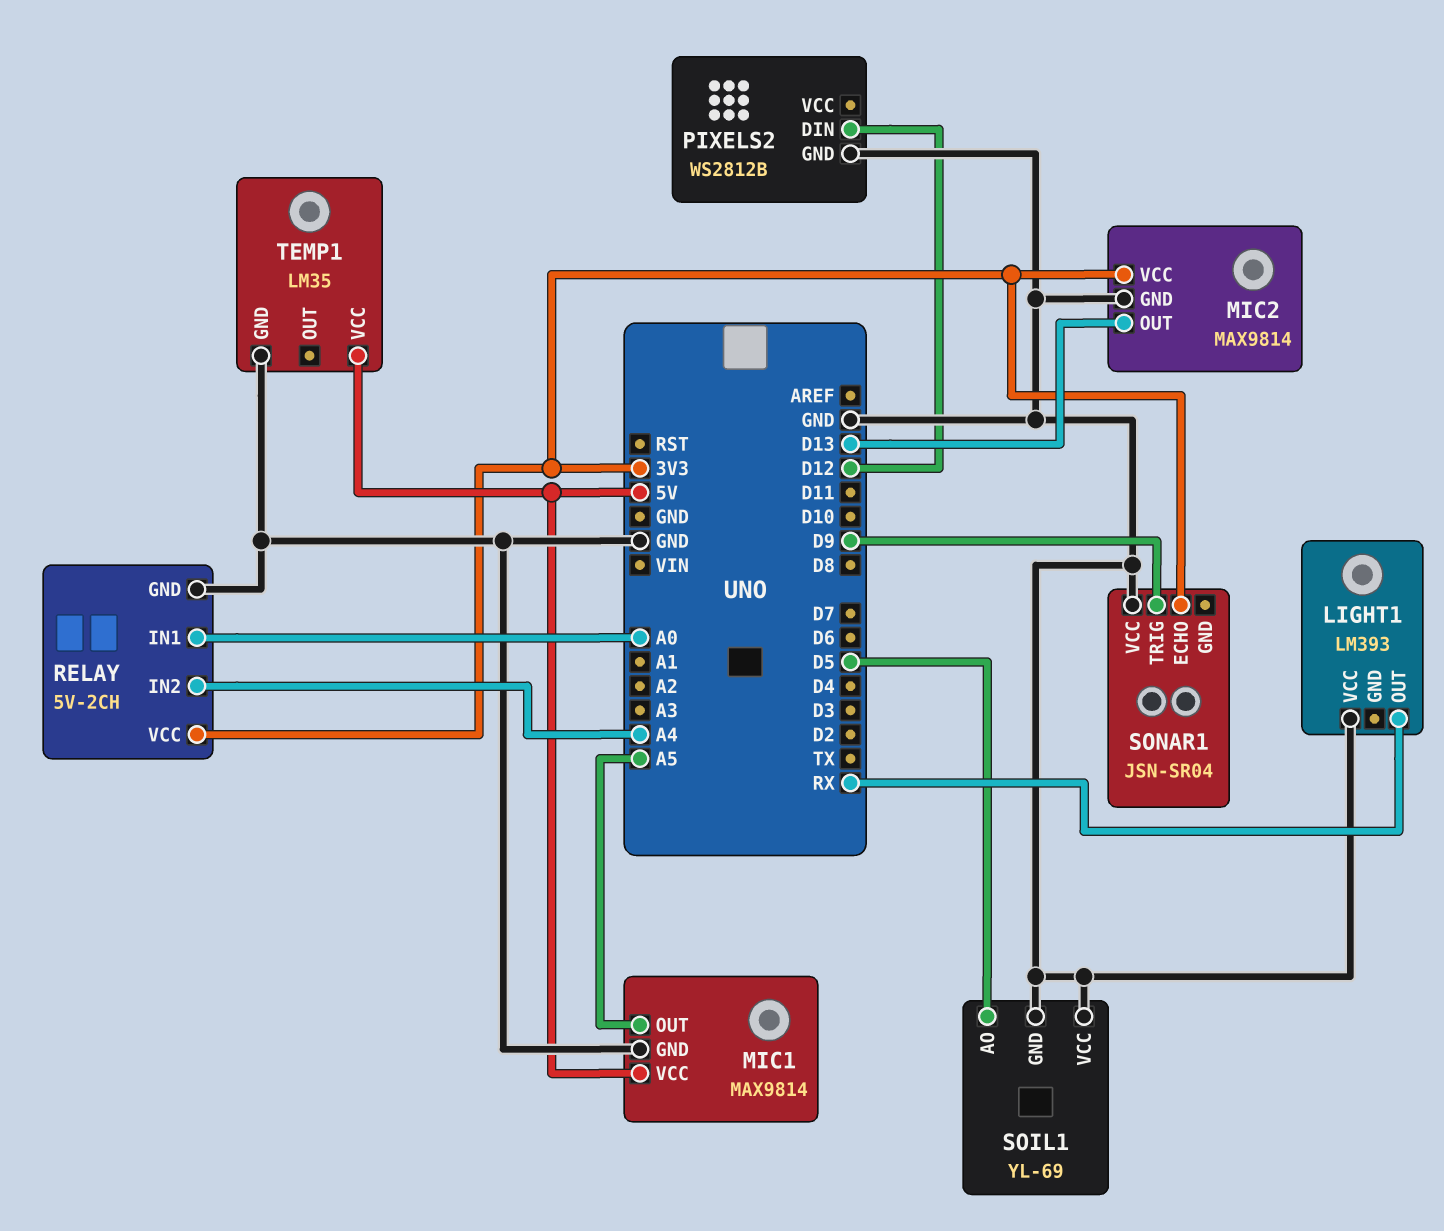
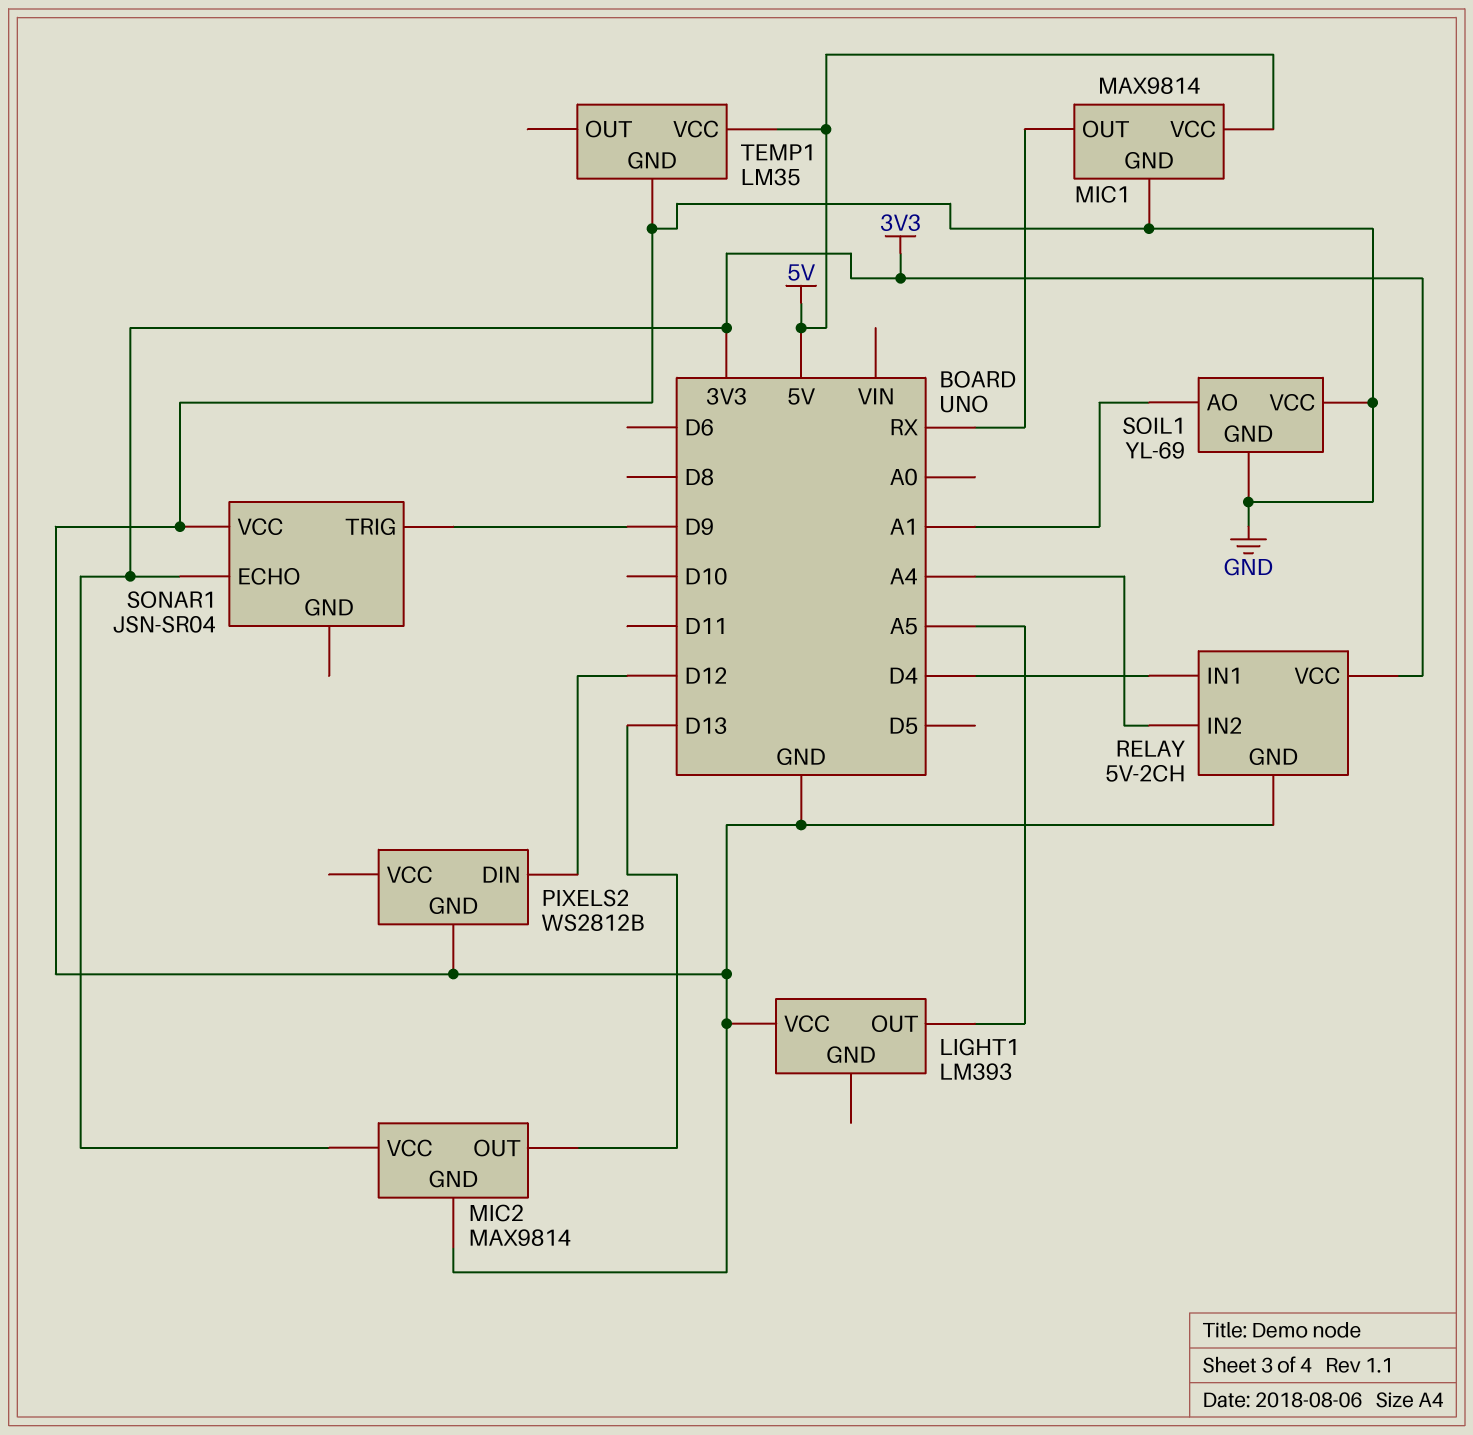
LIGHT1 pin OUT: RX -> A5
MIC1 pin OUT: A5 -> RX
RELAY pin IN1: A0 -> D4
SOIL1 pin AO: D5 -> A1

